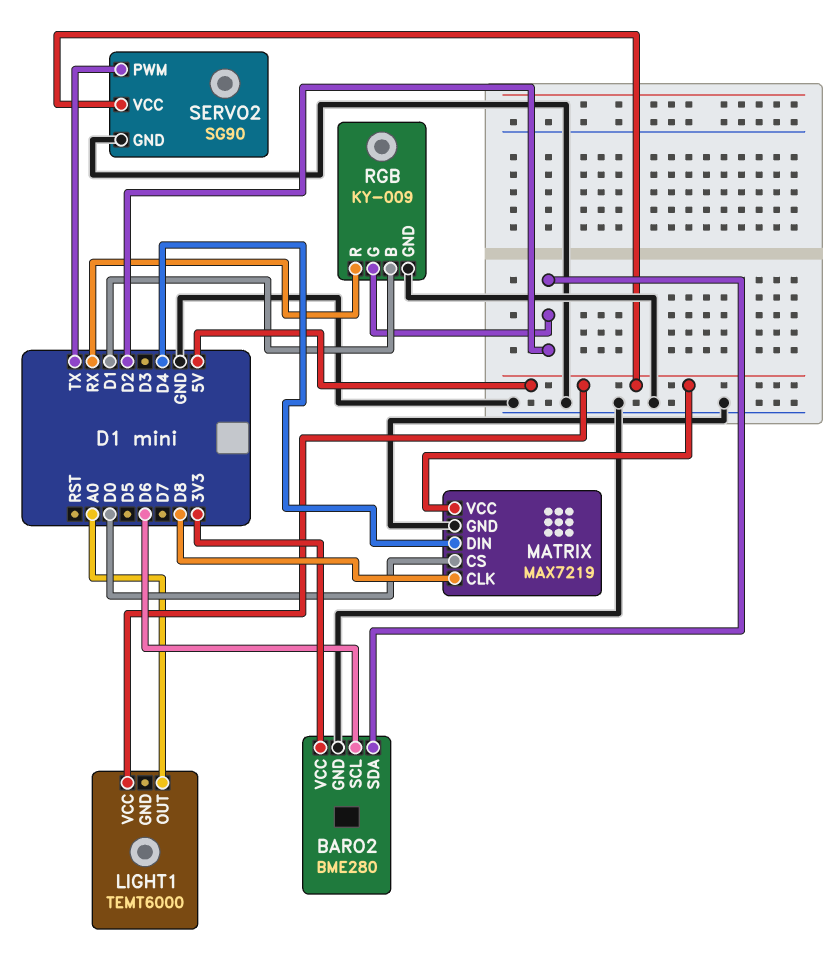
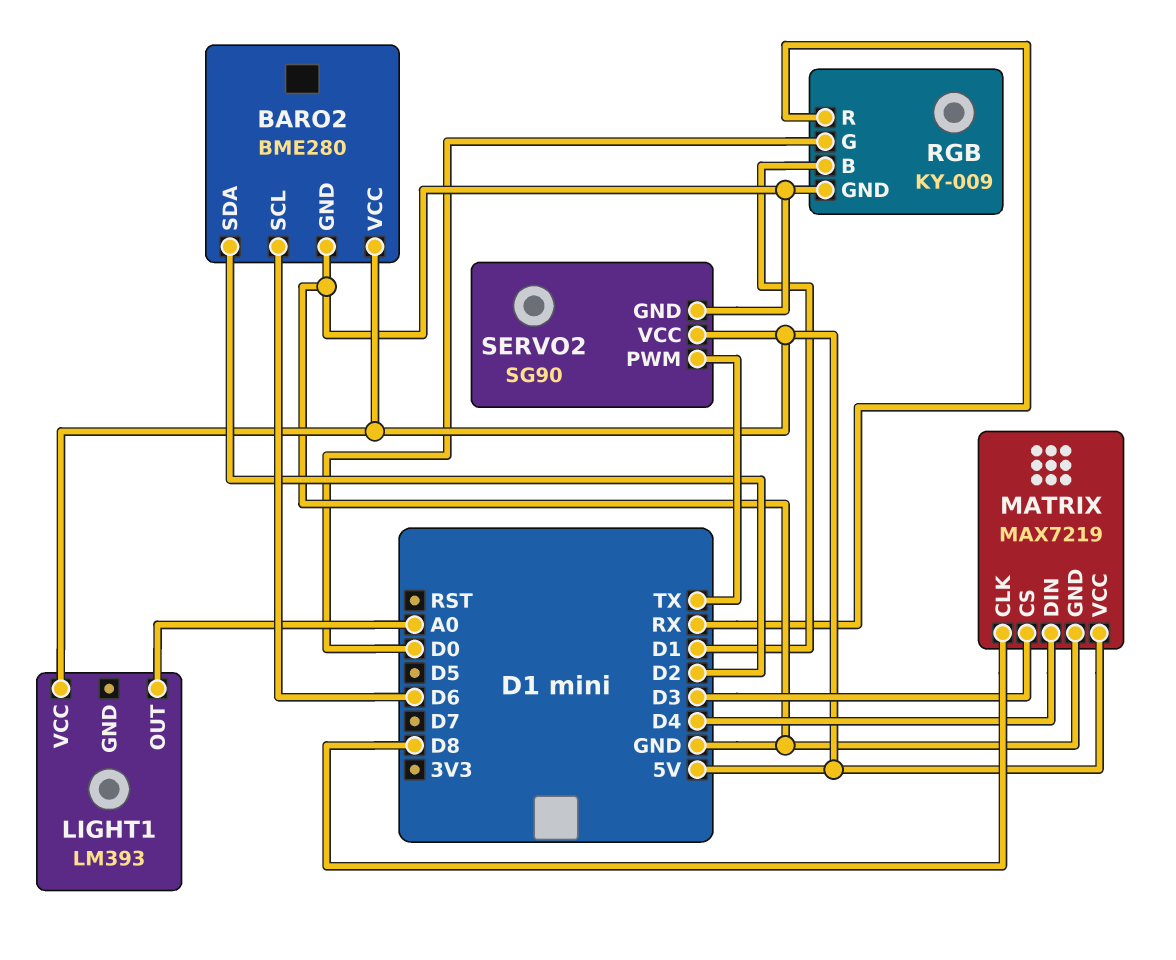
BARO2 pin VCC: 3V3 -> 5V
LIGHT1: TEMT6000 -> LM393
MATRIX pin CS: D0 -> D3
RGB pin G: D2 -> D0

